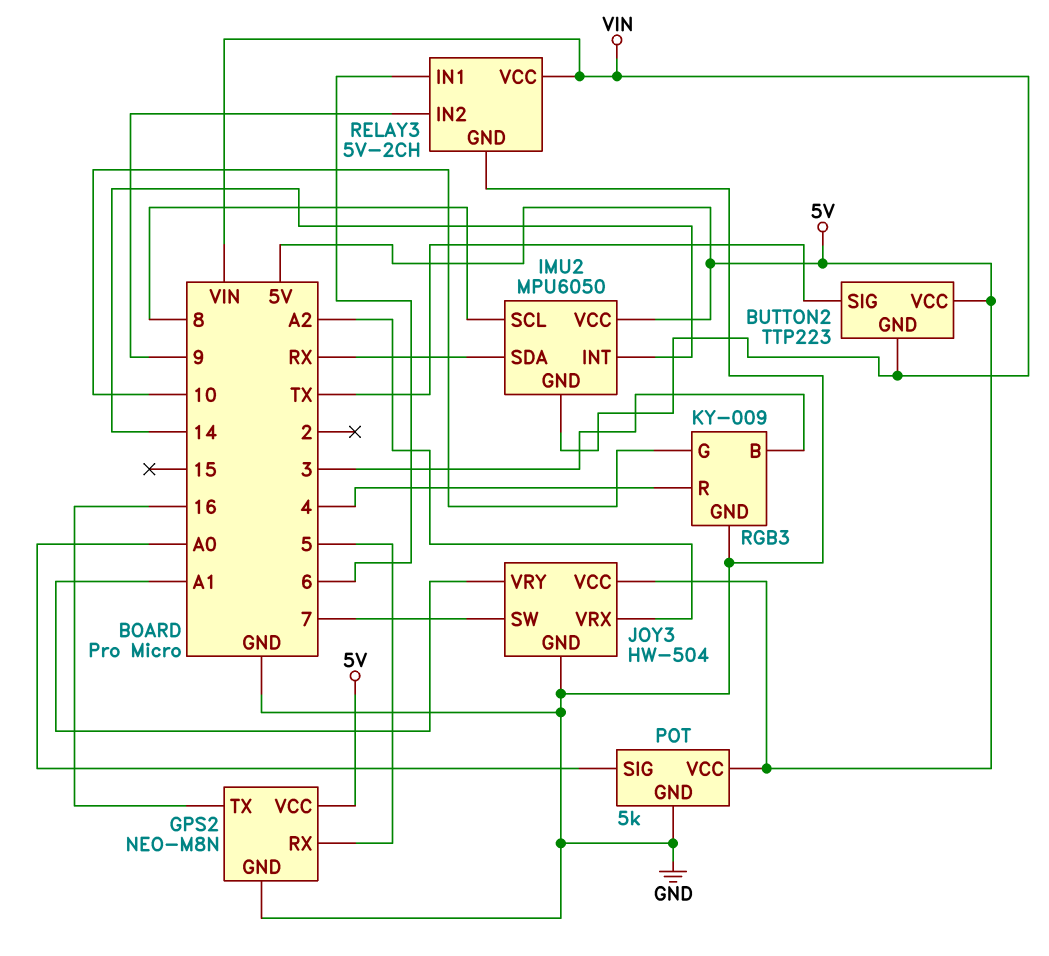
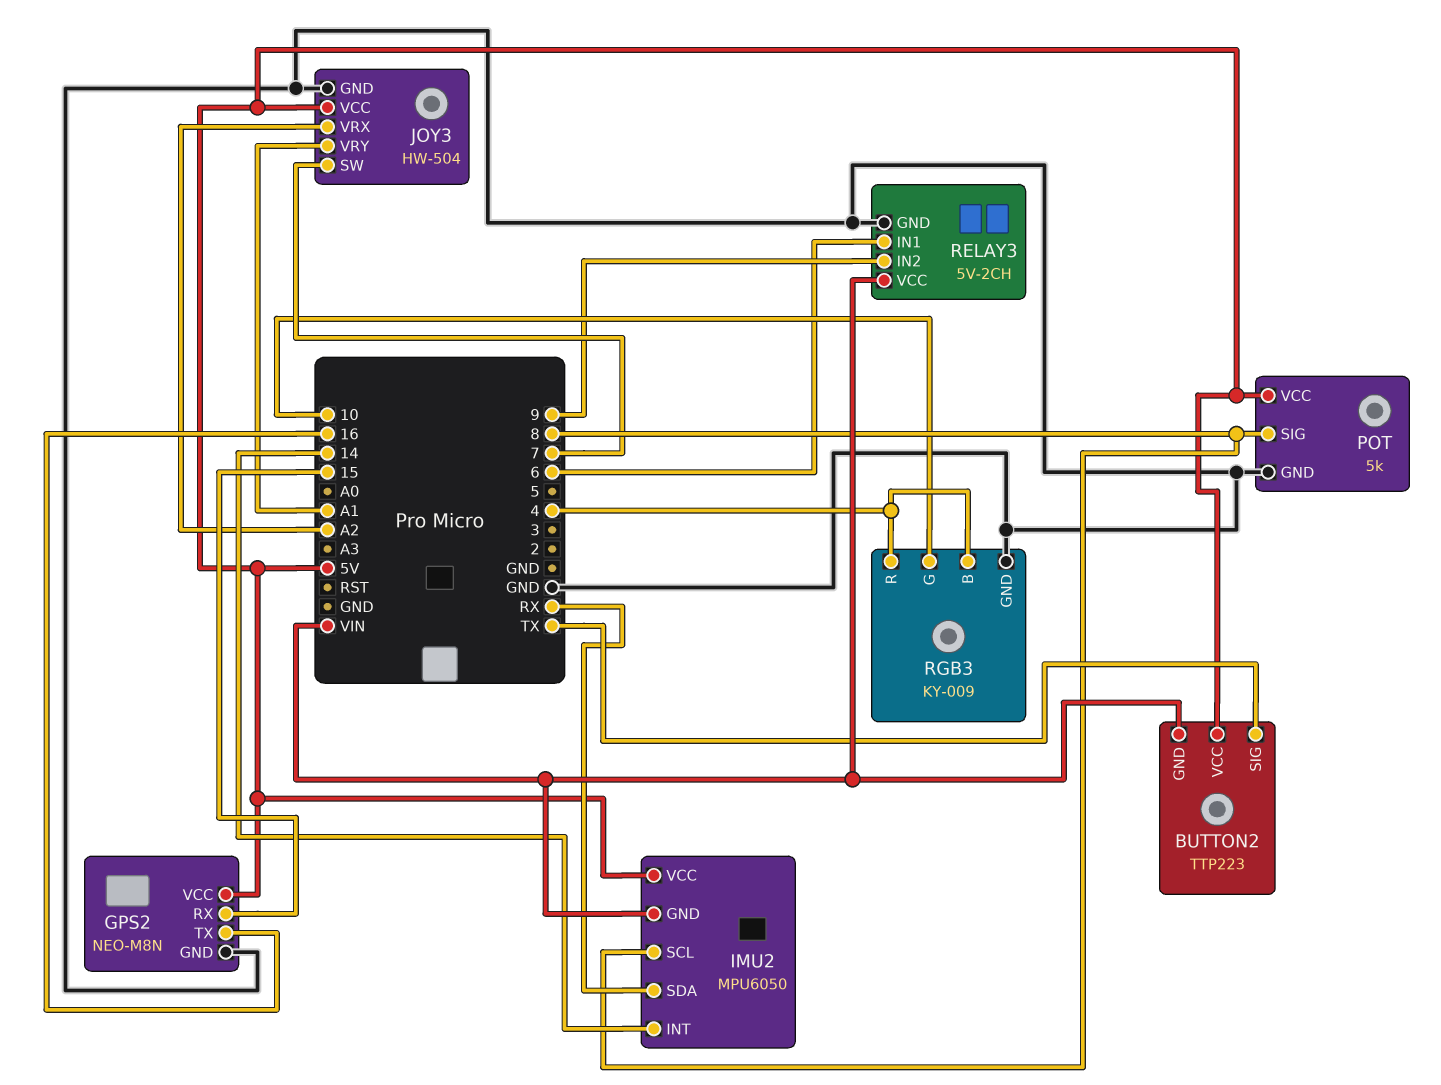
GPS2 pin RX: 5 -> 15
POT pin SIG: A0 -> 8
RGB3 pin B: 3 -> 4

